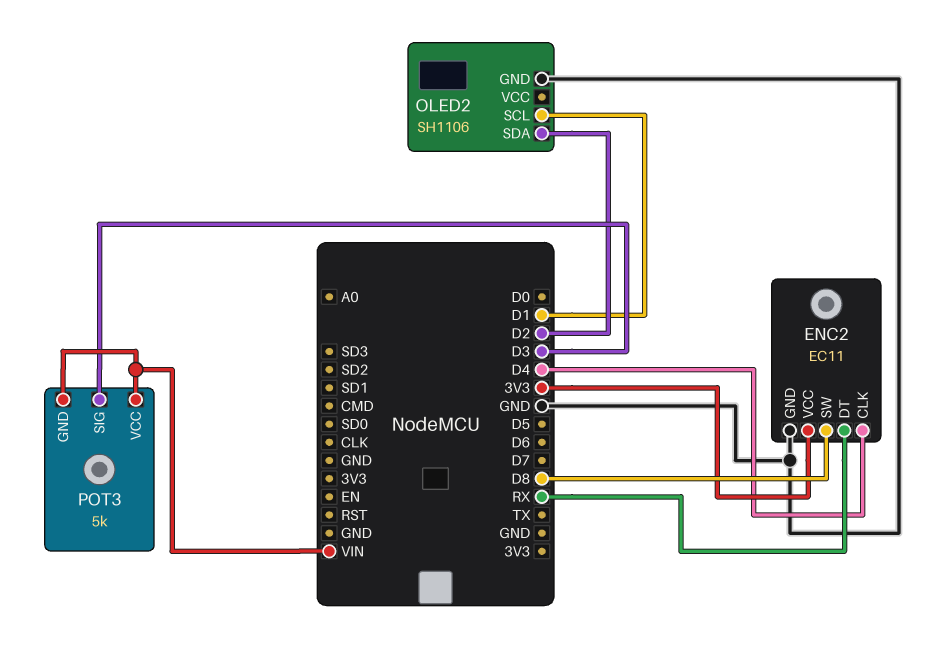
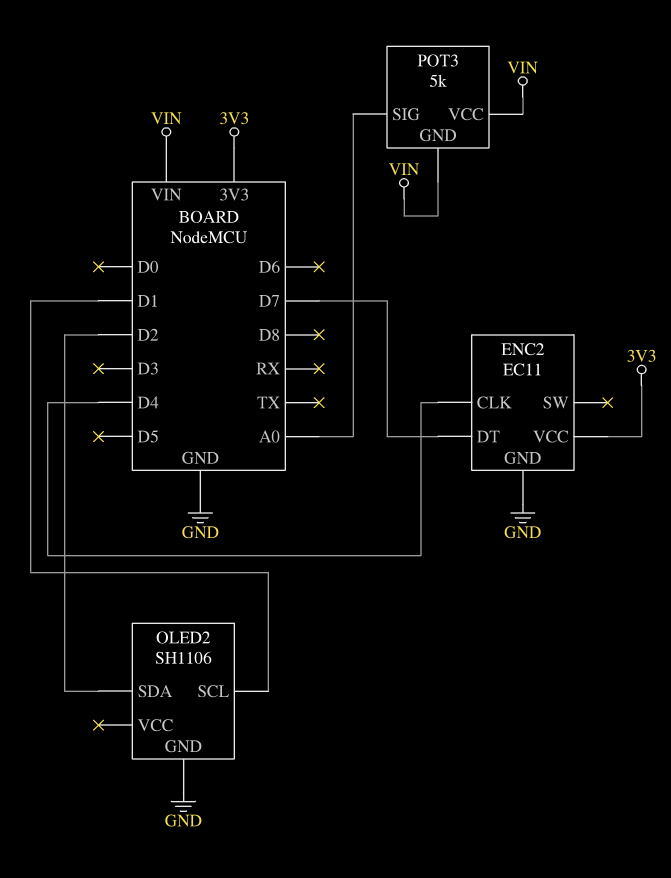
ENC2 pin DT: RX -> D7
ENC2 pin SW: D8 -> none
POT3 pin SIG: D3 -> A0

